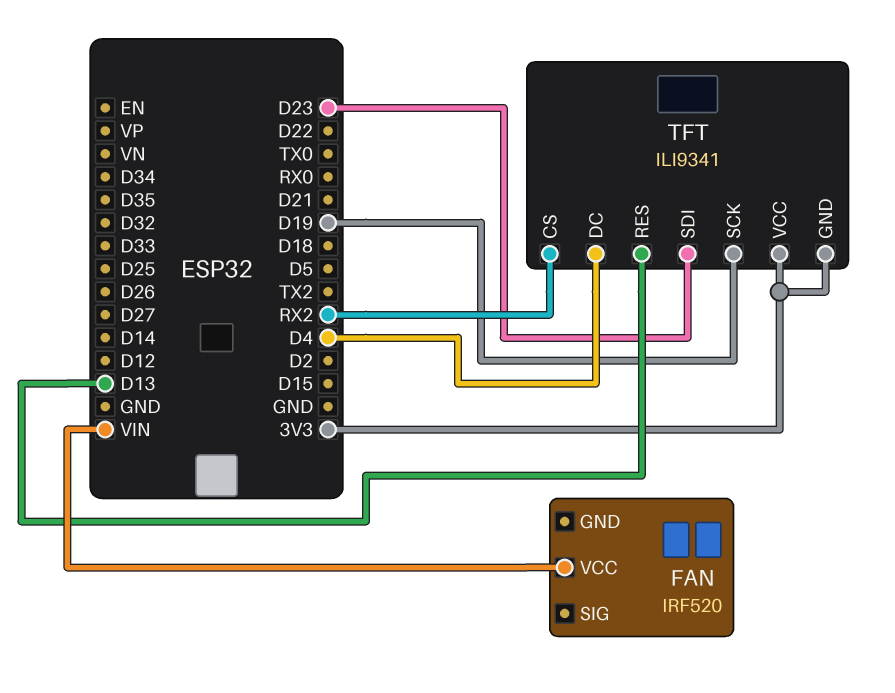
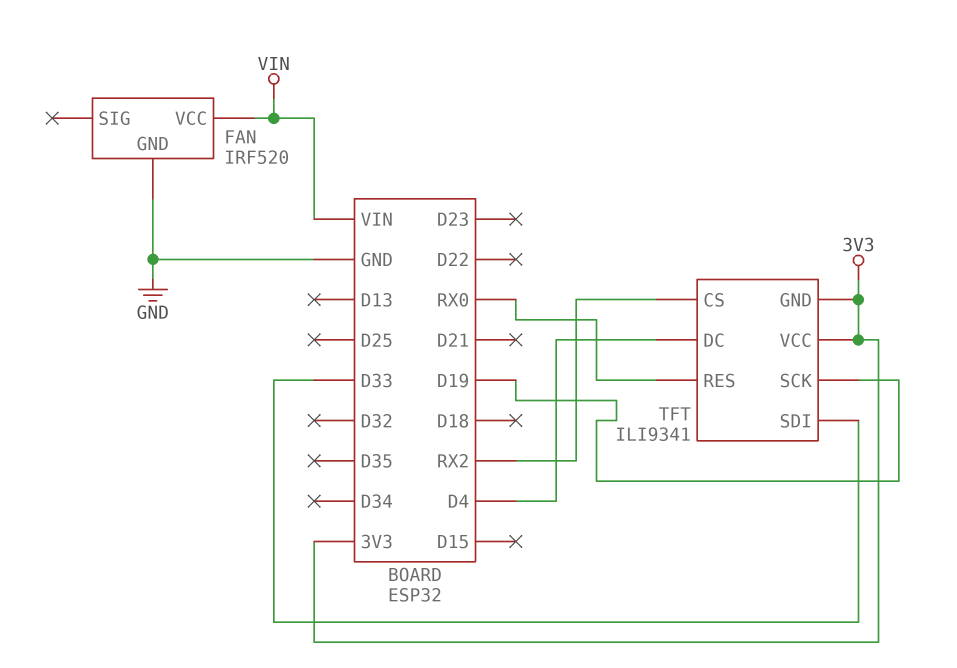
FAN pin GND: none -> GND
TFT pin RES: D13 -> RX0
TFT pin SDI: D23 -> D33

